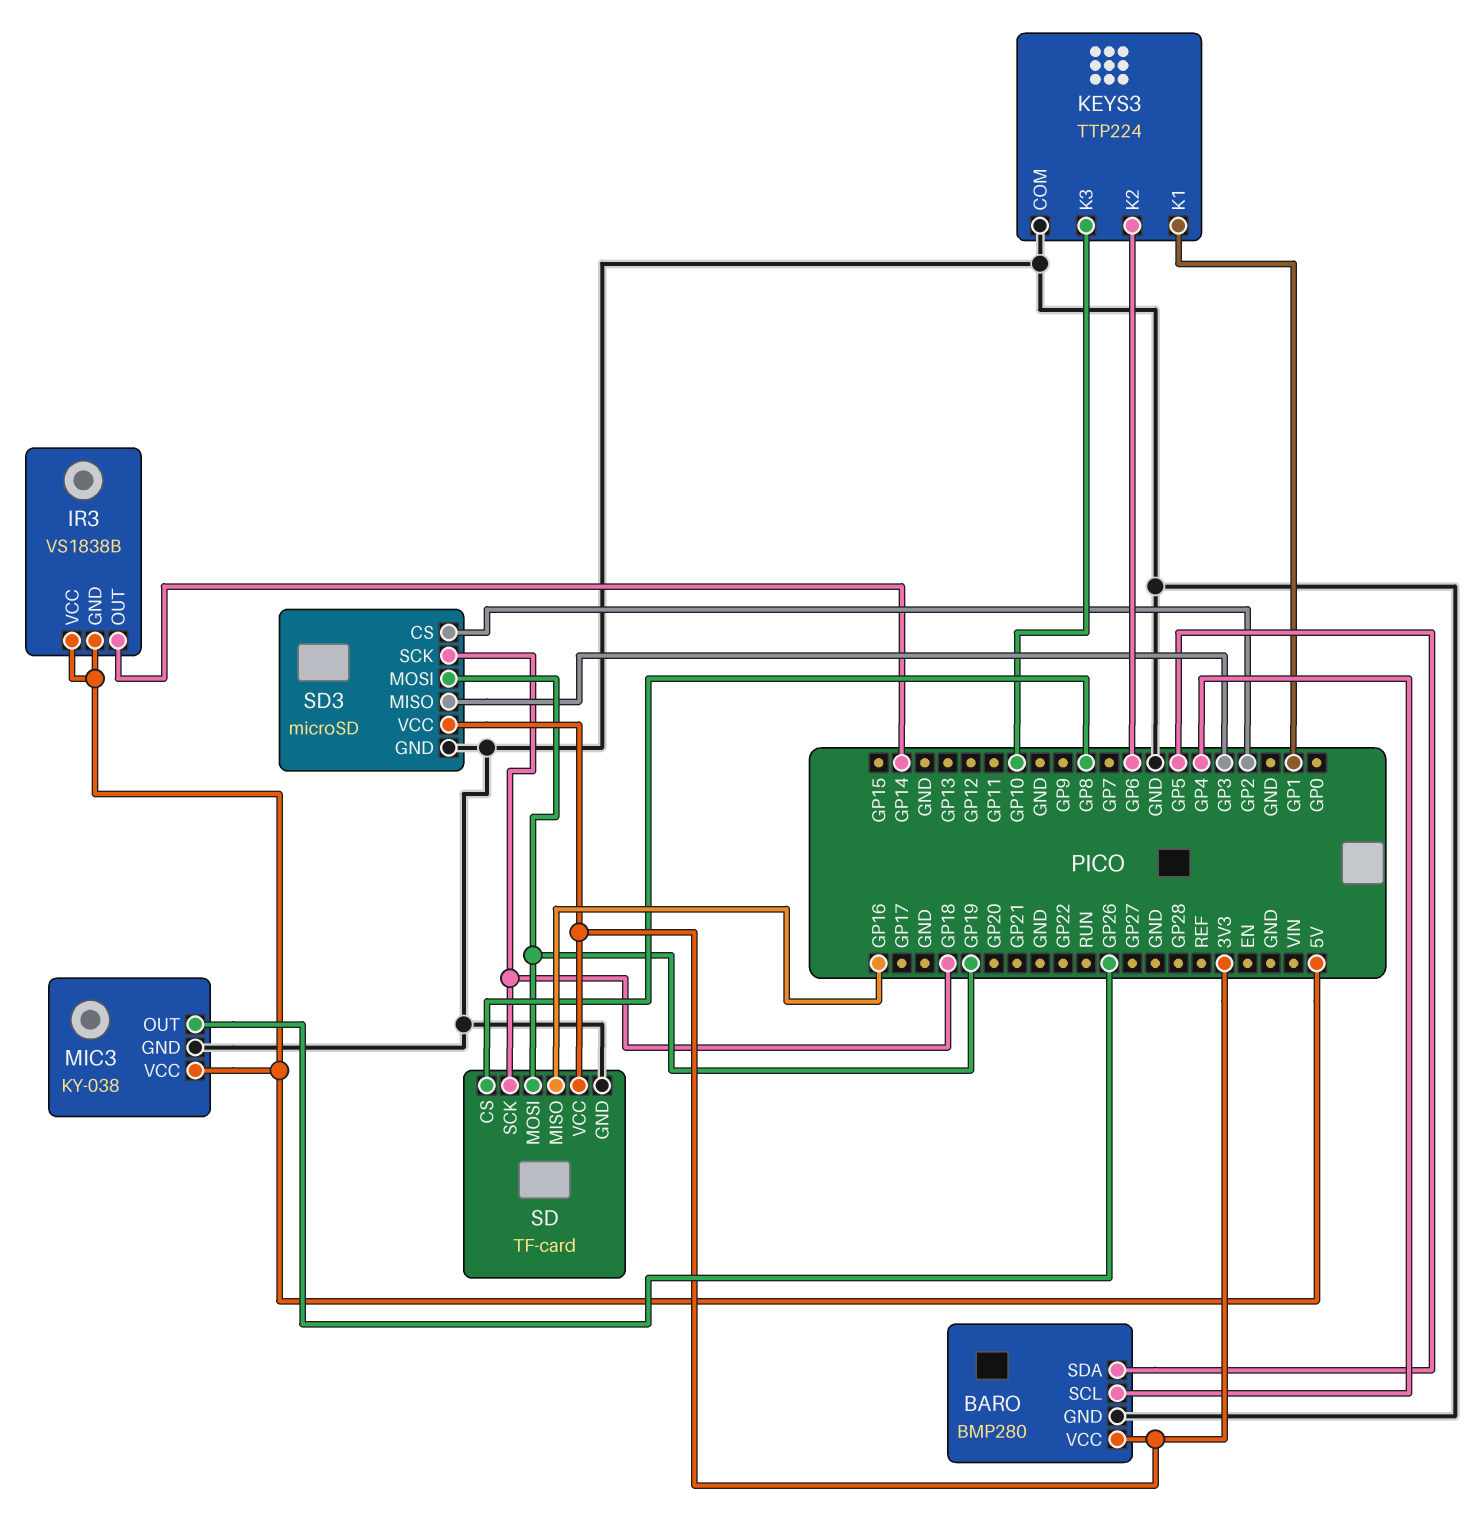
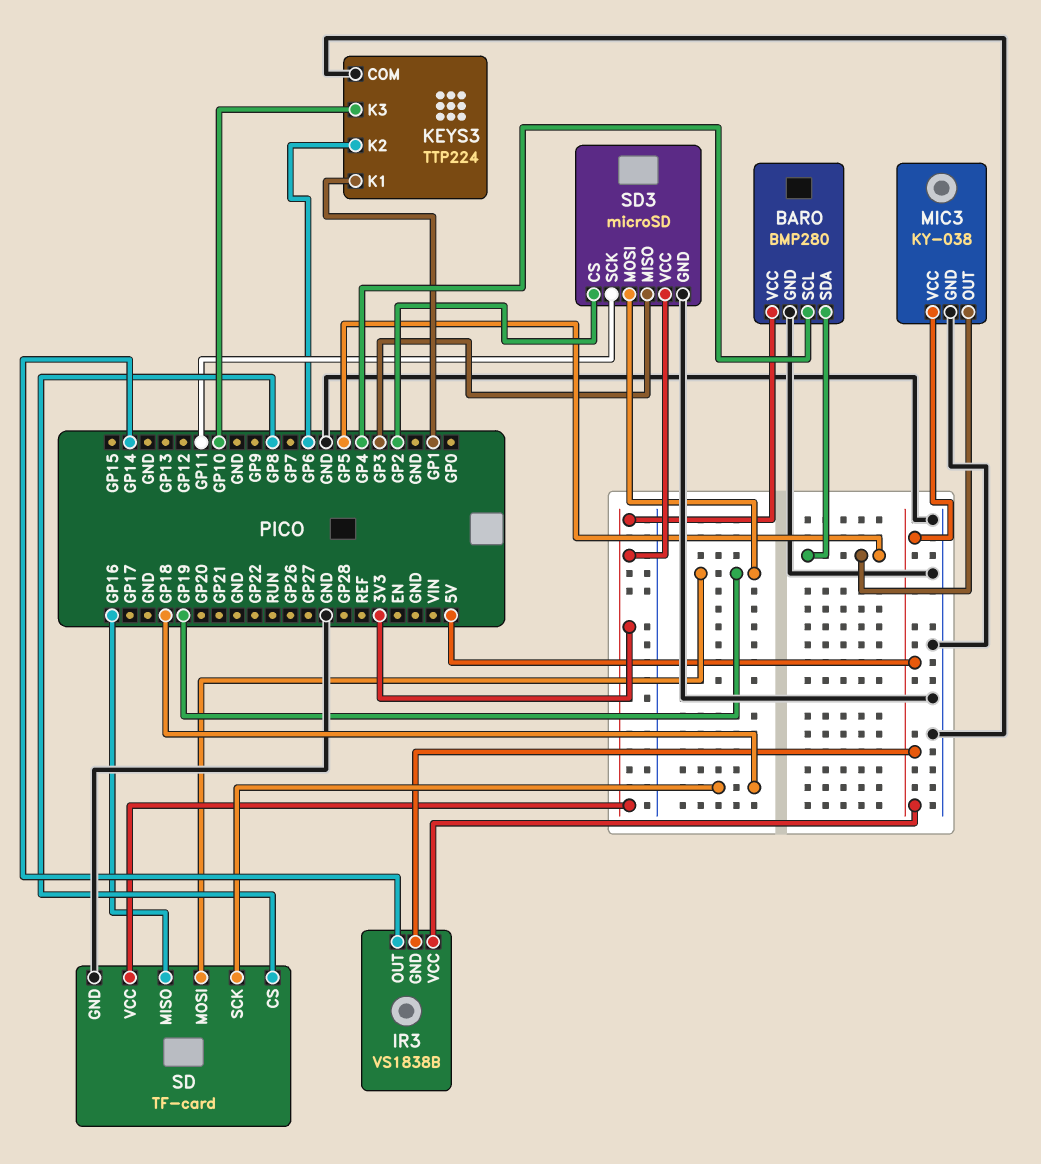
MIC3 pin OUT: GP26 -> GP5
SD3 pin SCK: GP18 -> GP11

